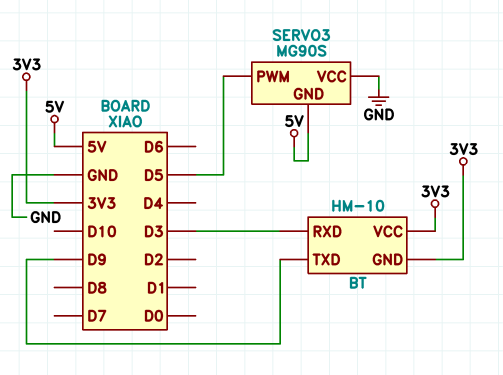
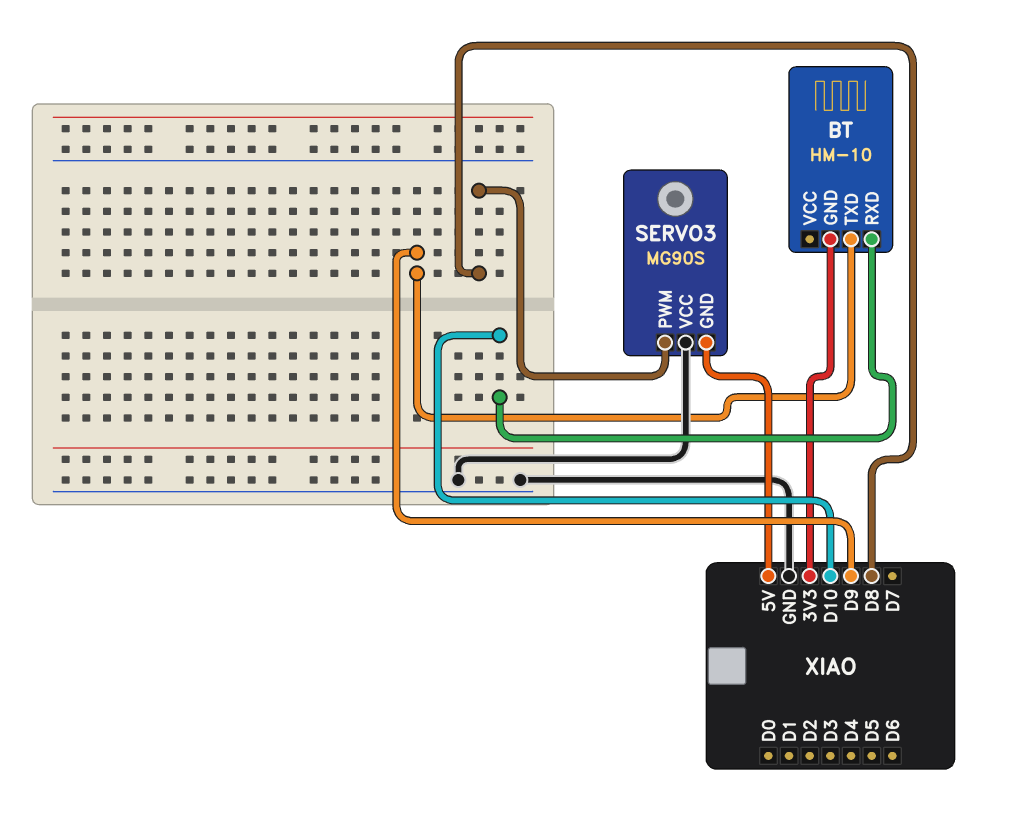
BT pin RXD: D3 -> D10
BT pin VCC: 3V3 -> none
SERVO3 pin PWM: D5 -> D8

